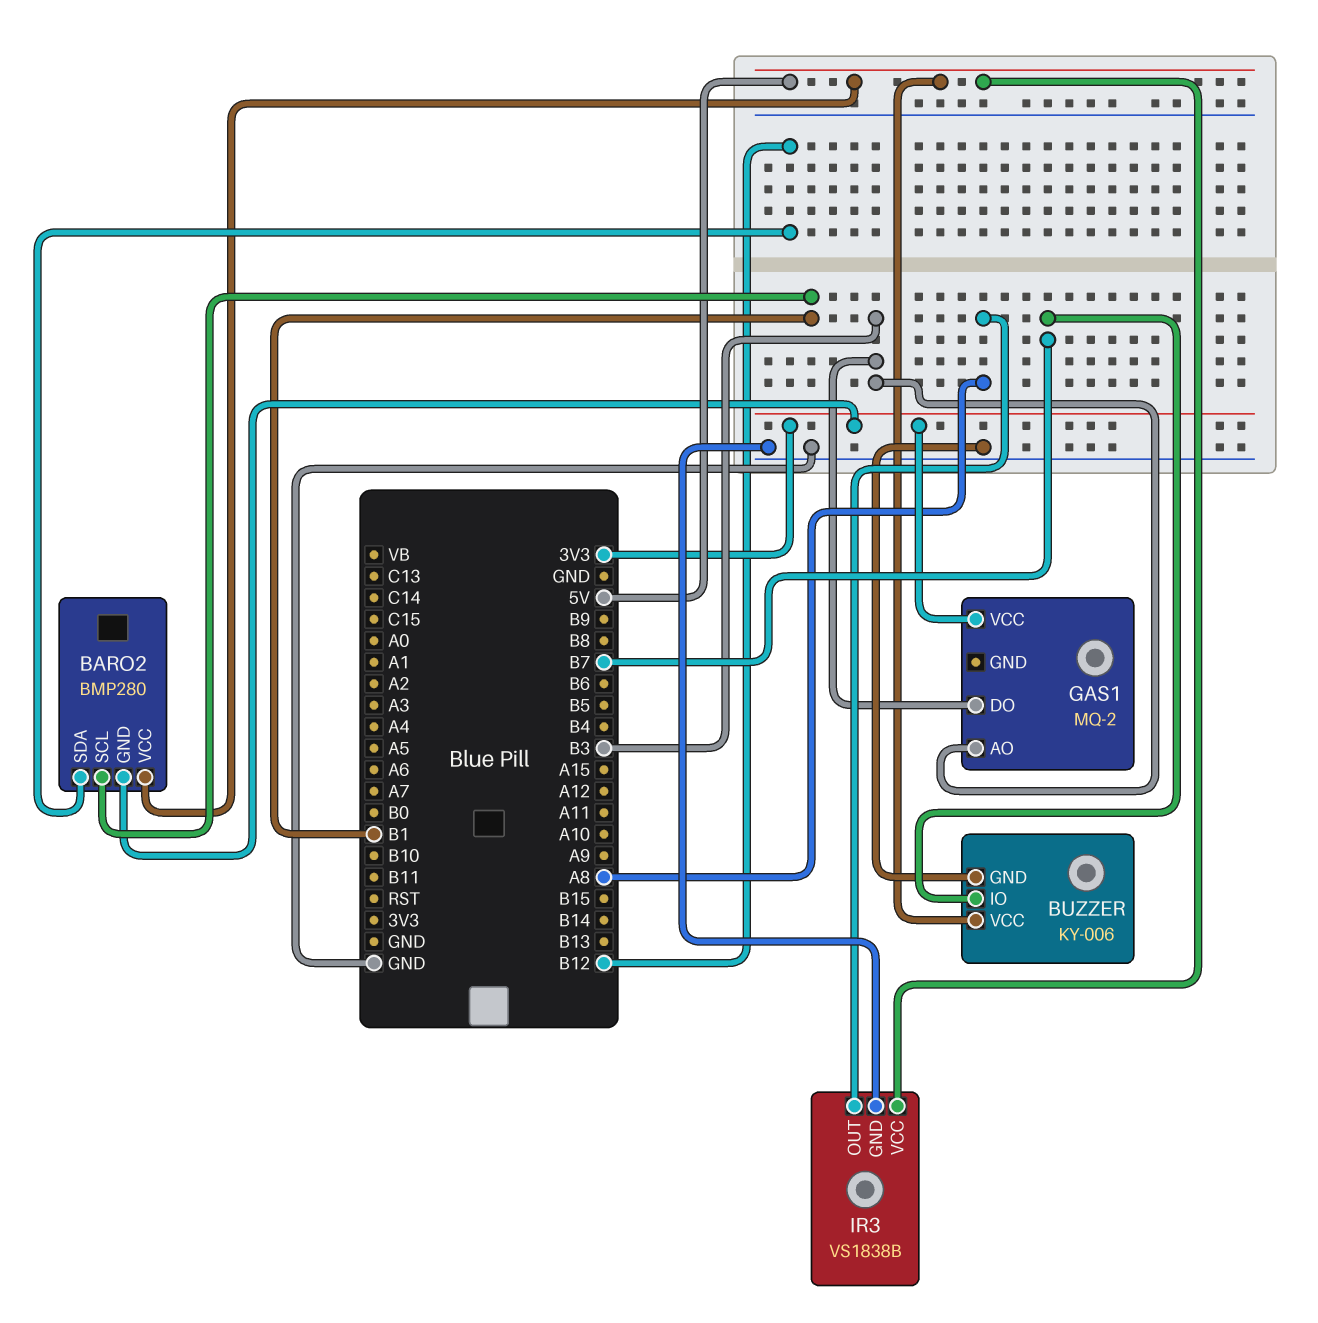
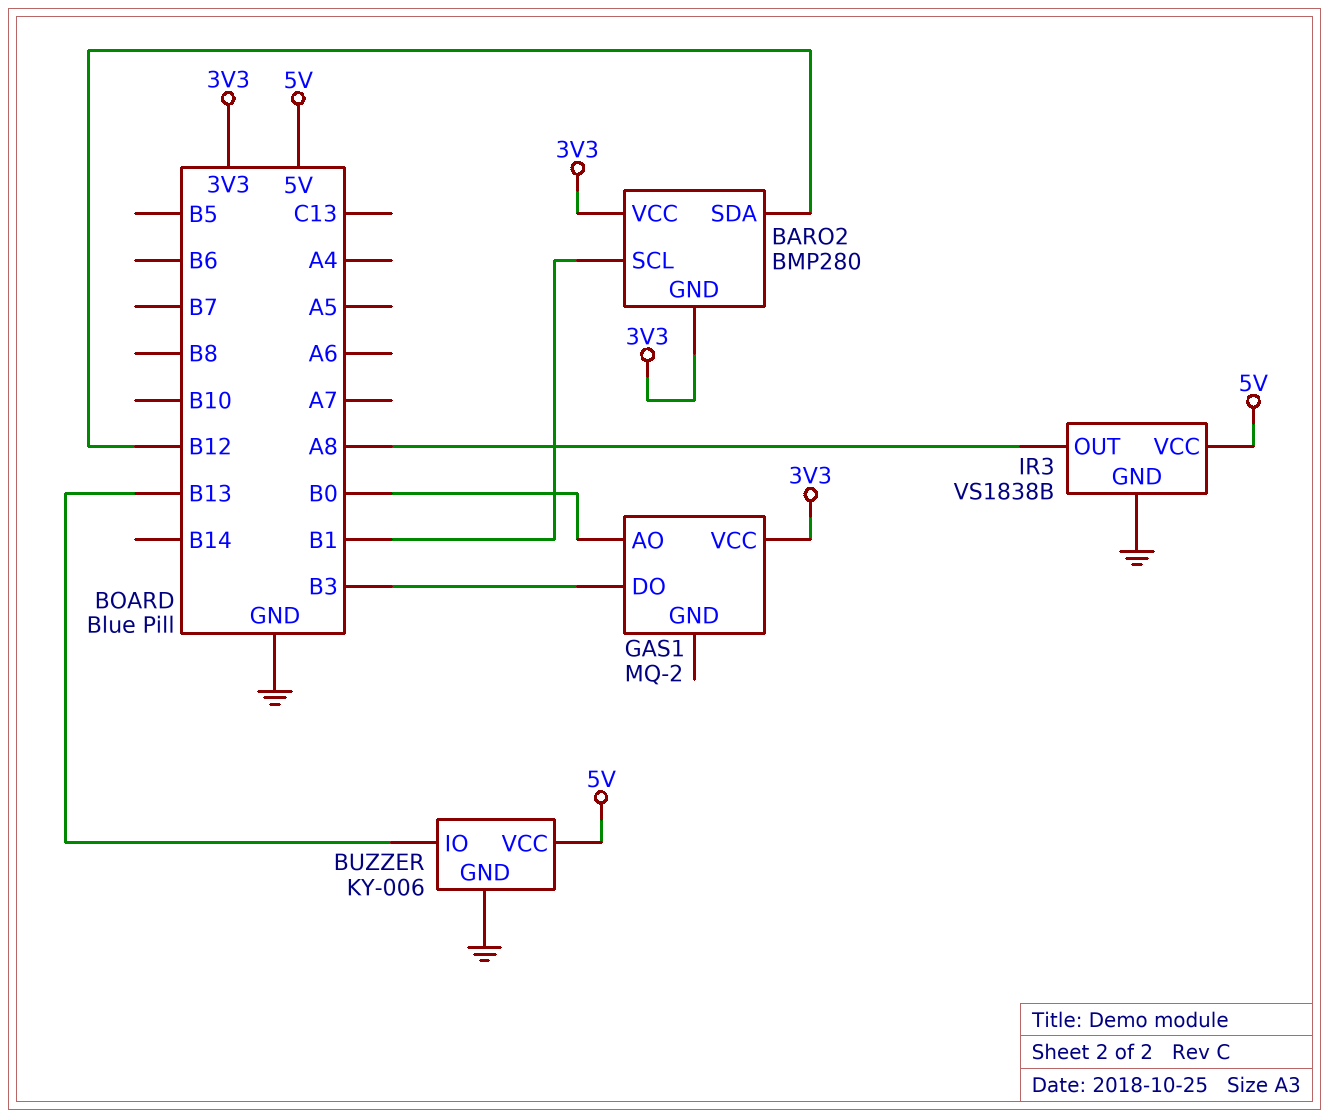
BARO2 pin VCC: 5V -> 3V3
BUZZER pin IO: B7 -> B13
GAS1 pin AO: B3 -> B0

